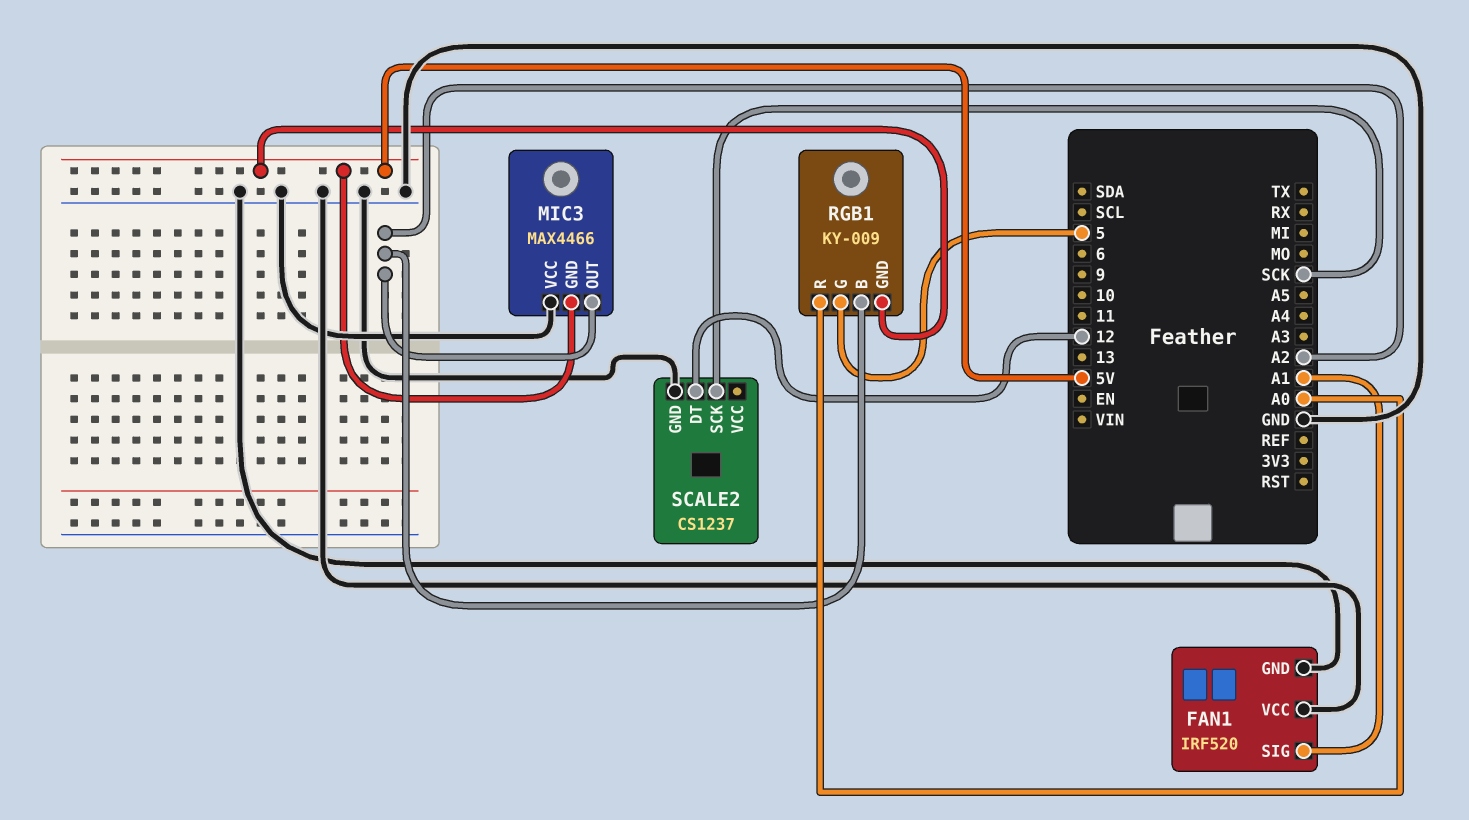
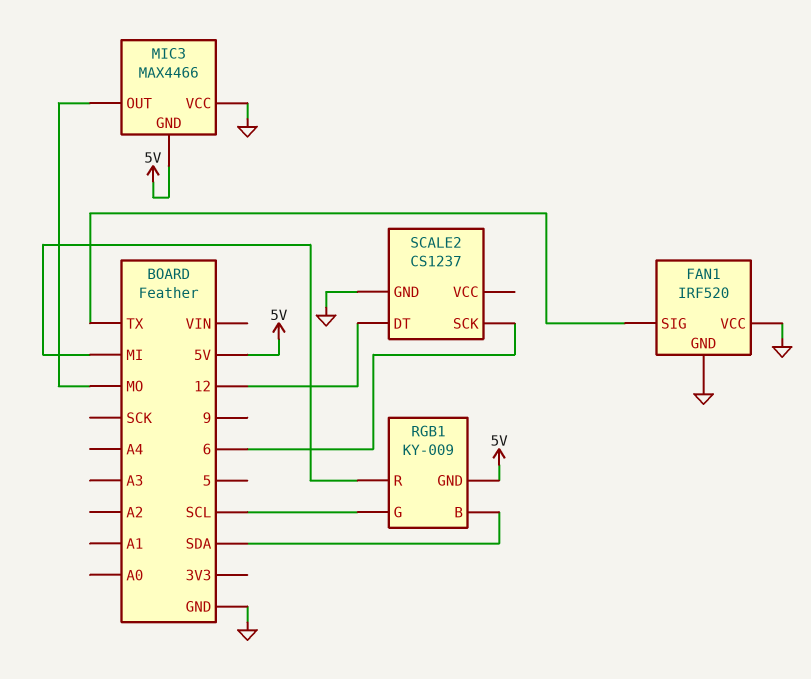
FAN1 pin SIG: A1 -> TX
MIC3 pin OUT: A2 -> MO
RGB1 pin B: A2 -> SDA
RGB1 pin G: 5 -> SCL
RGB1 pin R: A0 -> MI
SCALE2 pin SCK: SCK -> 6

